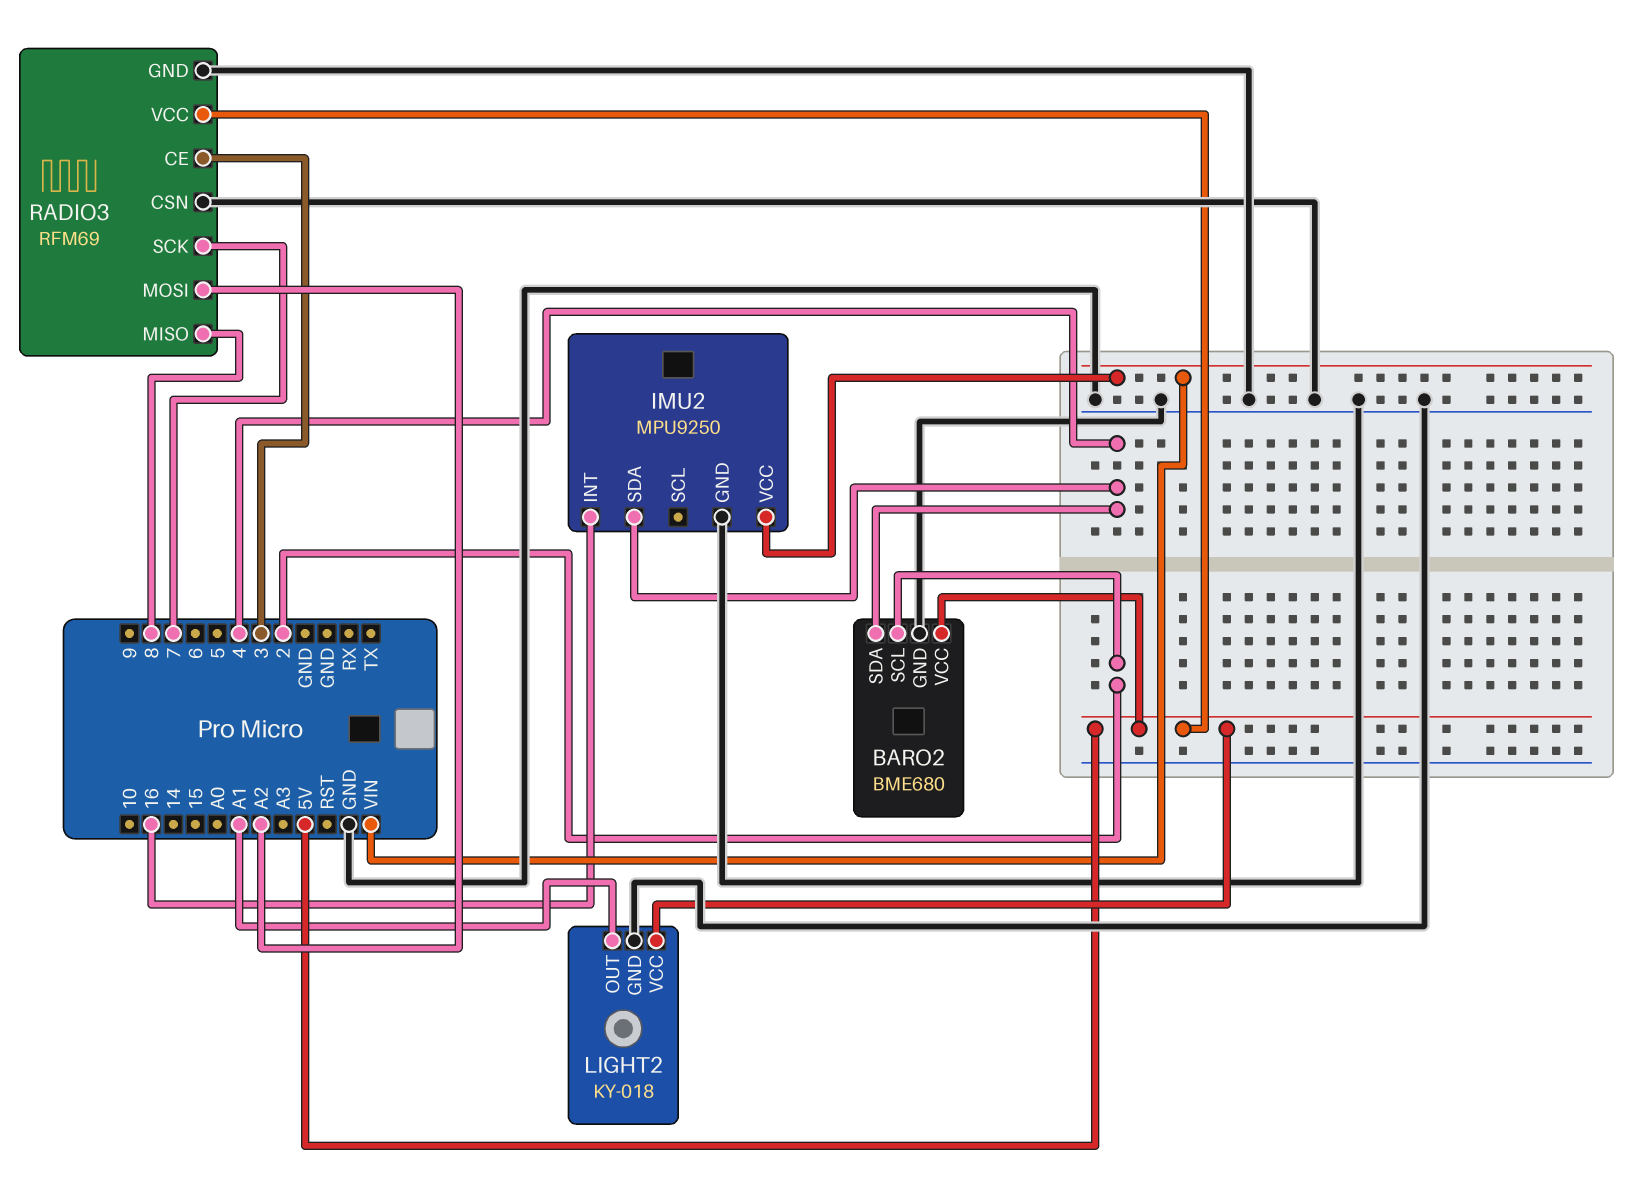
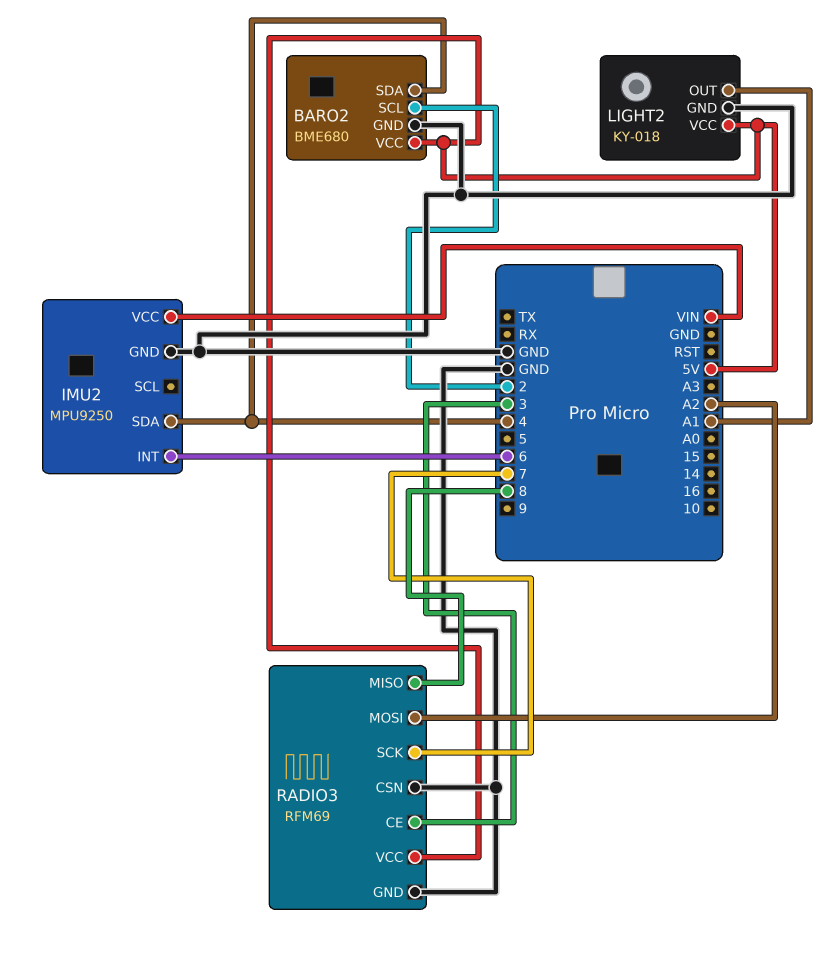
IMU2 pin INT: 16 -> 6

